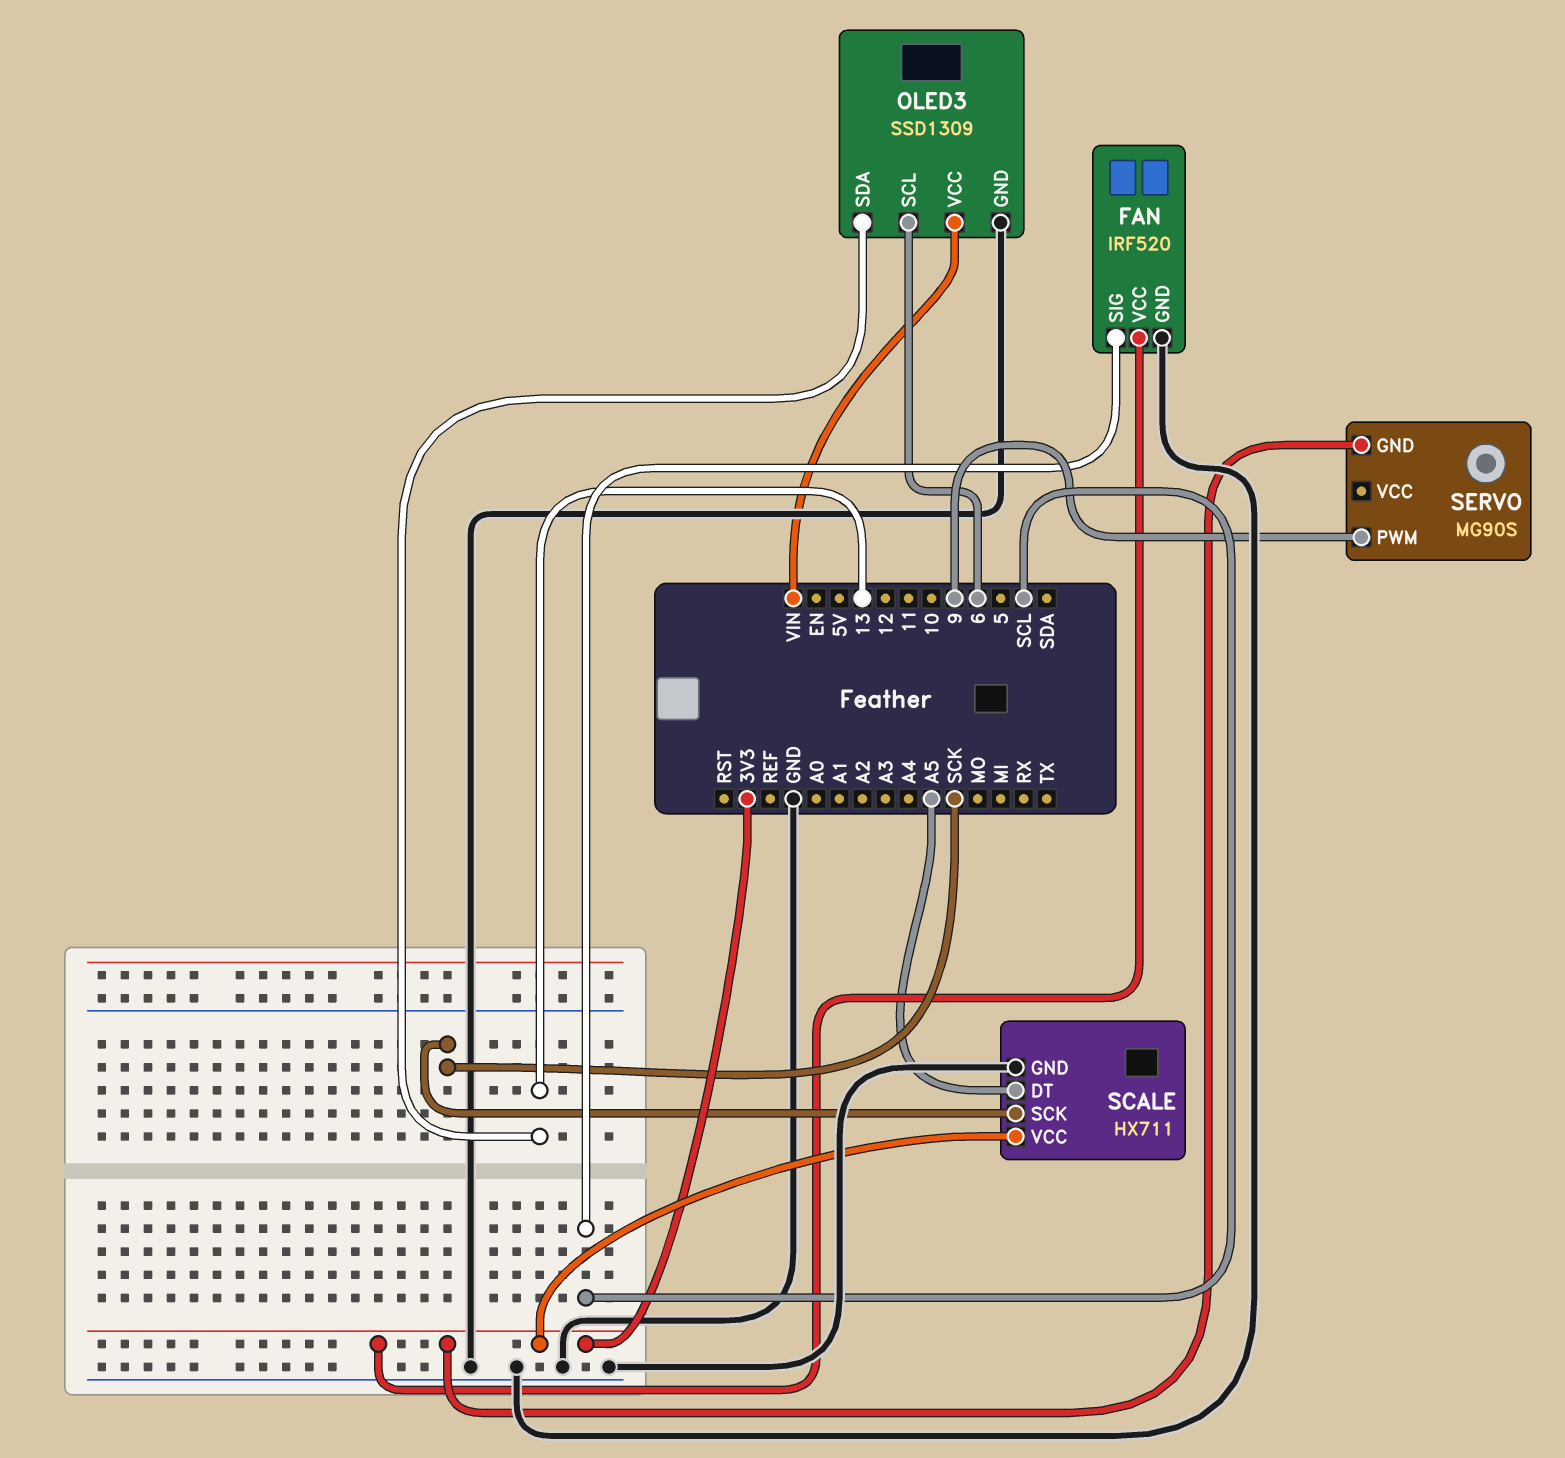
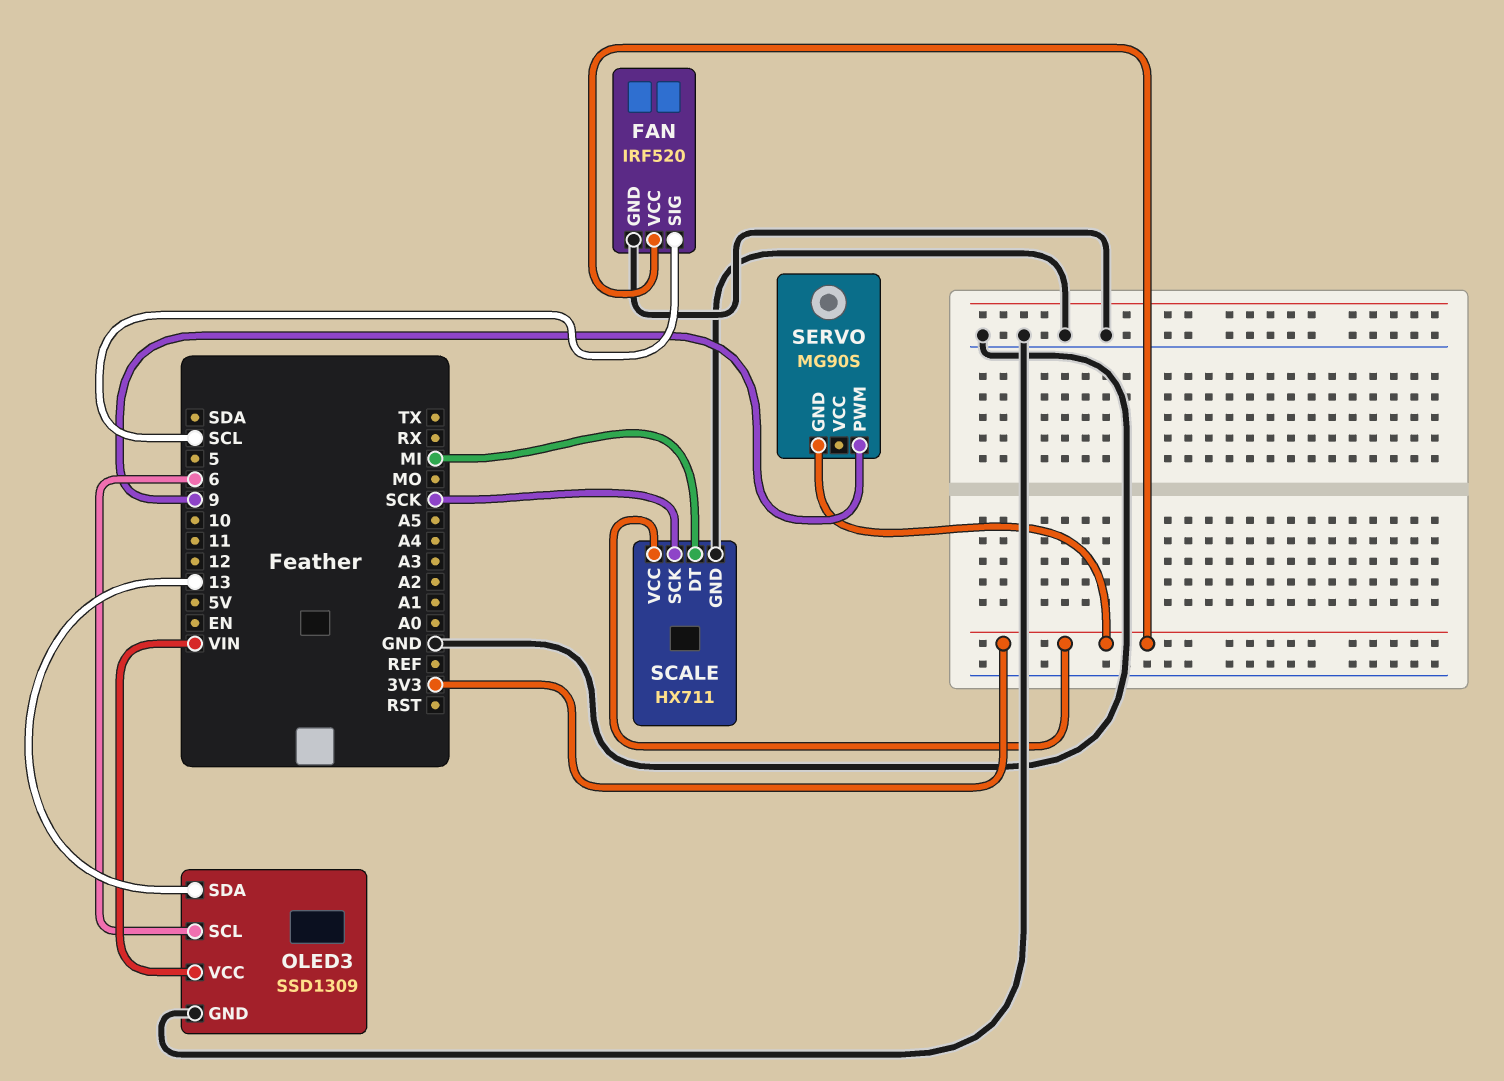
SCALE pin DT: A5 -> MI

